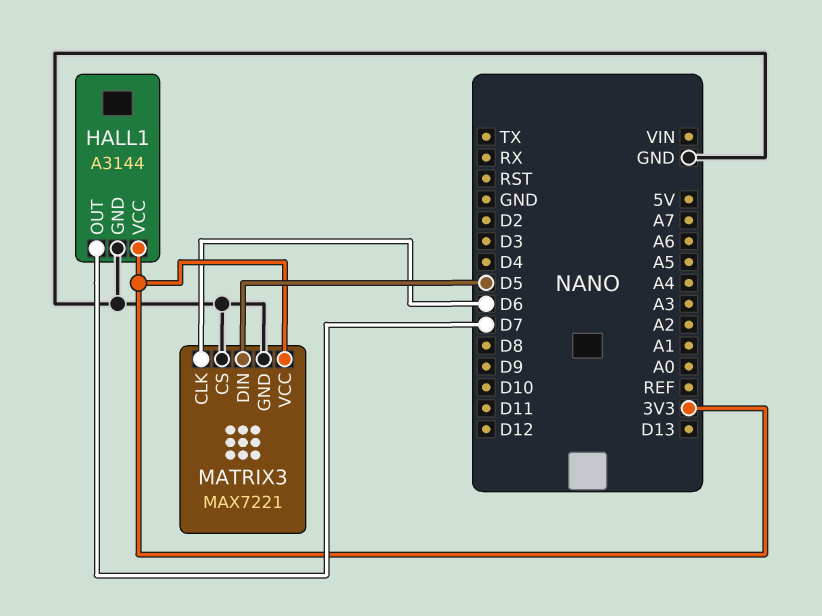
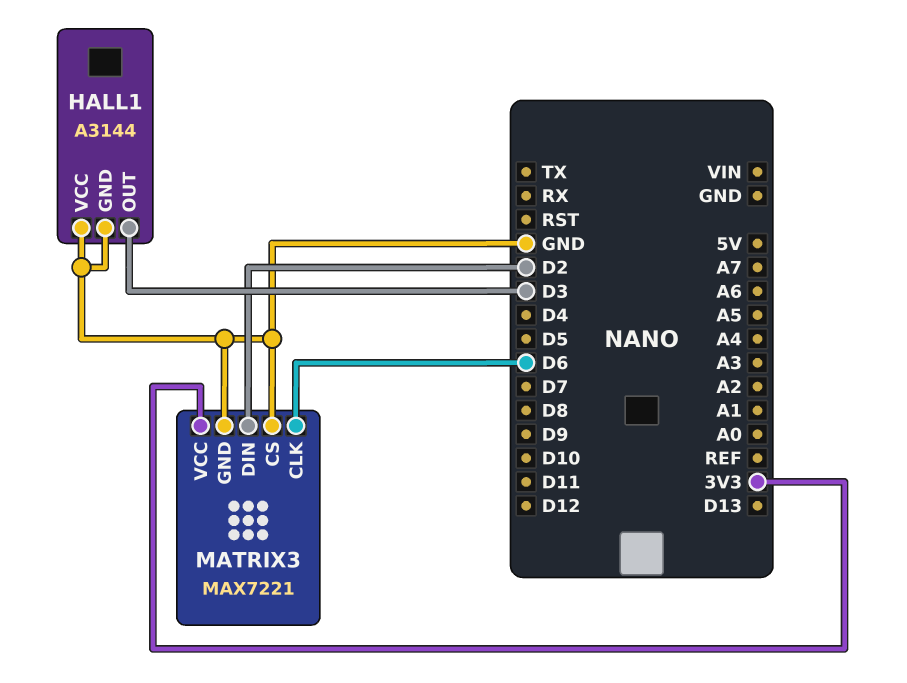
HALL1 pin OUT: D7 -> D3
HALL1 pin VCC: 3V3 -> GND
MATRIX3 pin DIN: D5 -> D2

